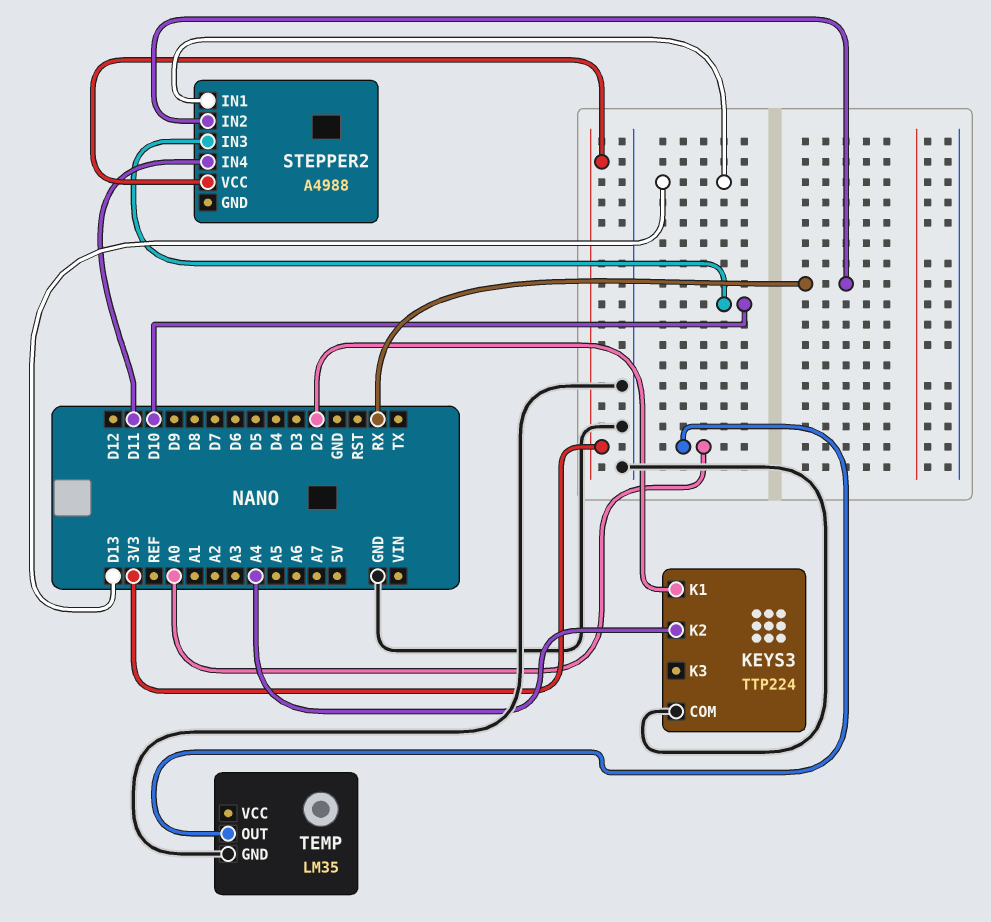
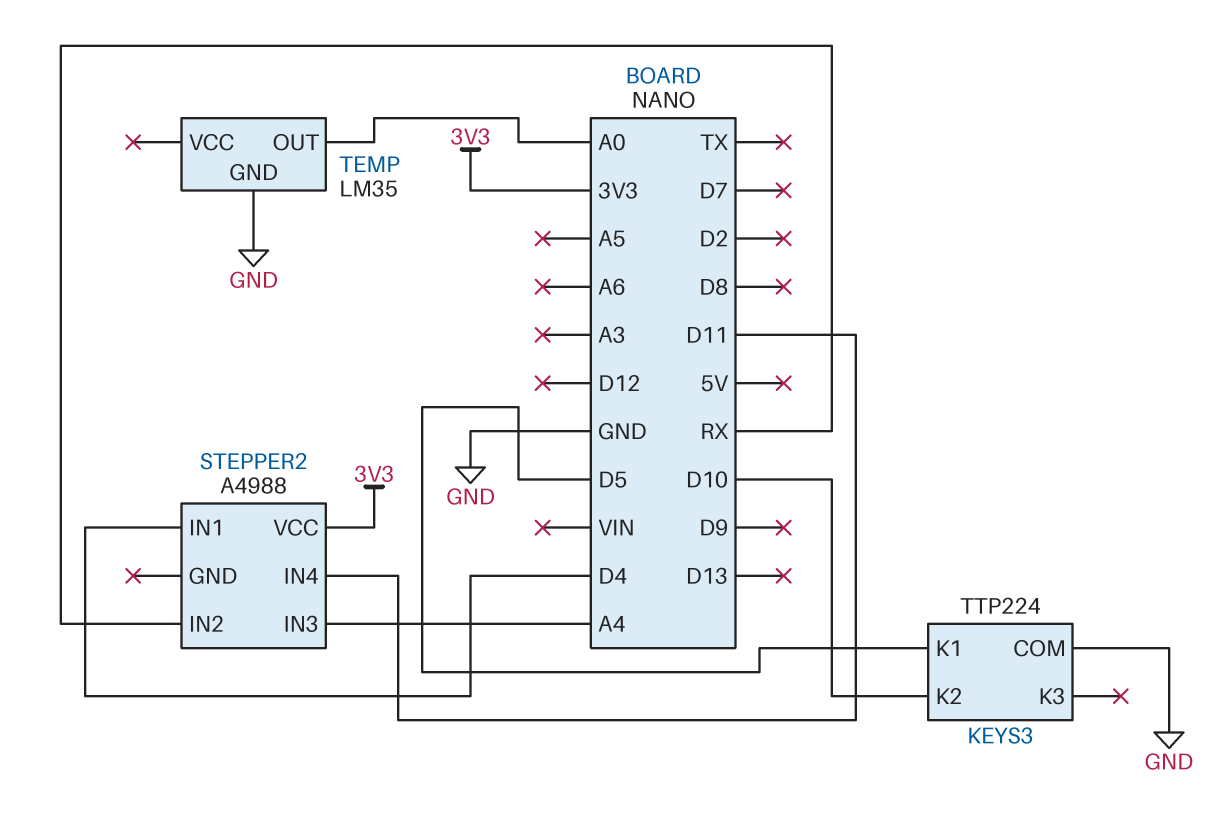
KEYS3 pin K1: D2 -> D5
KEYS3 pin K2: A4 -> D10
STEPPER2 pin IN1: D13 -> D4
STEPPER2 pin IN3: D10 -> A4

